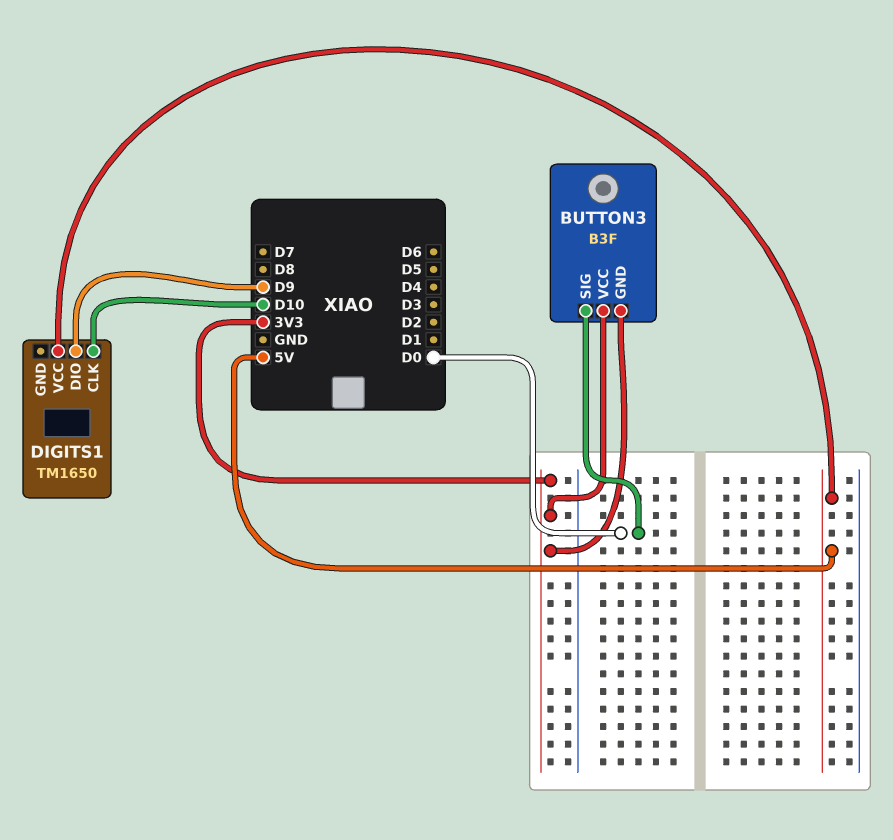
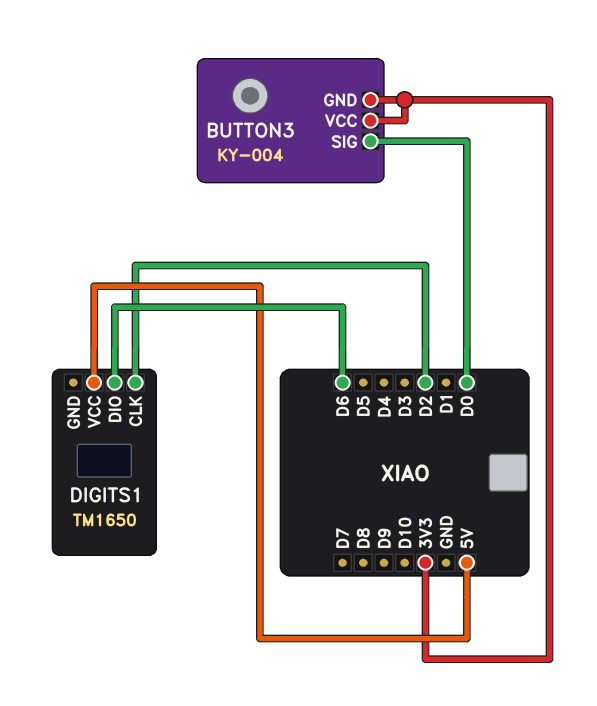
BUTTON3: B3F -> KY-004
DIGITS1 pin CLK: D10 -> D2
DIGITS1 pin DIO: D9 -> D6

